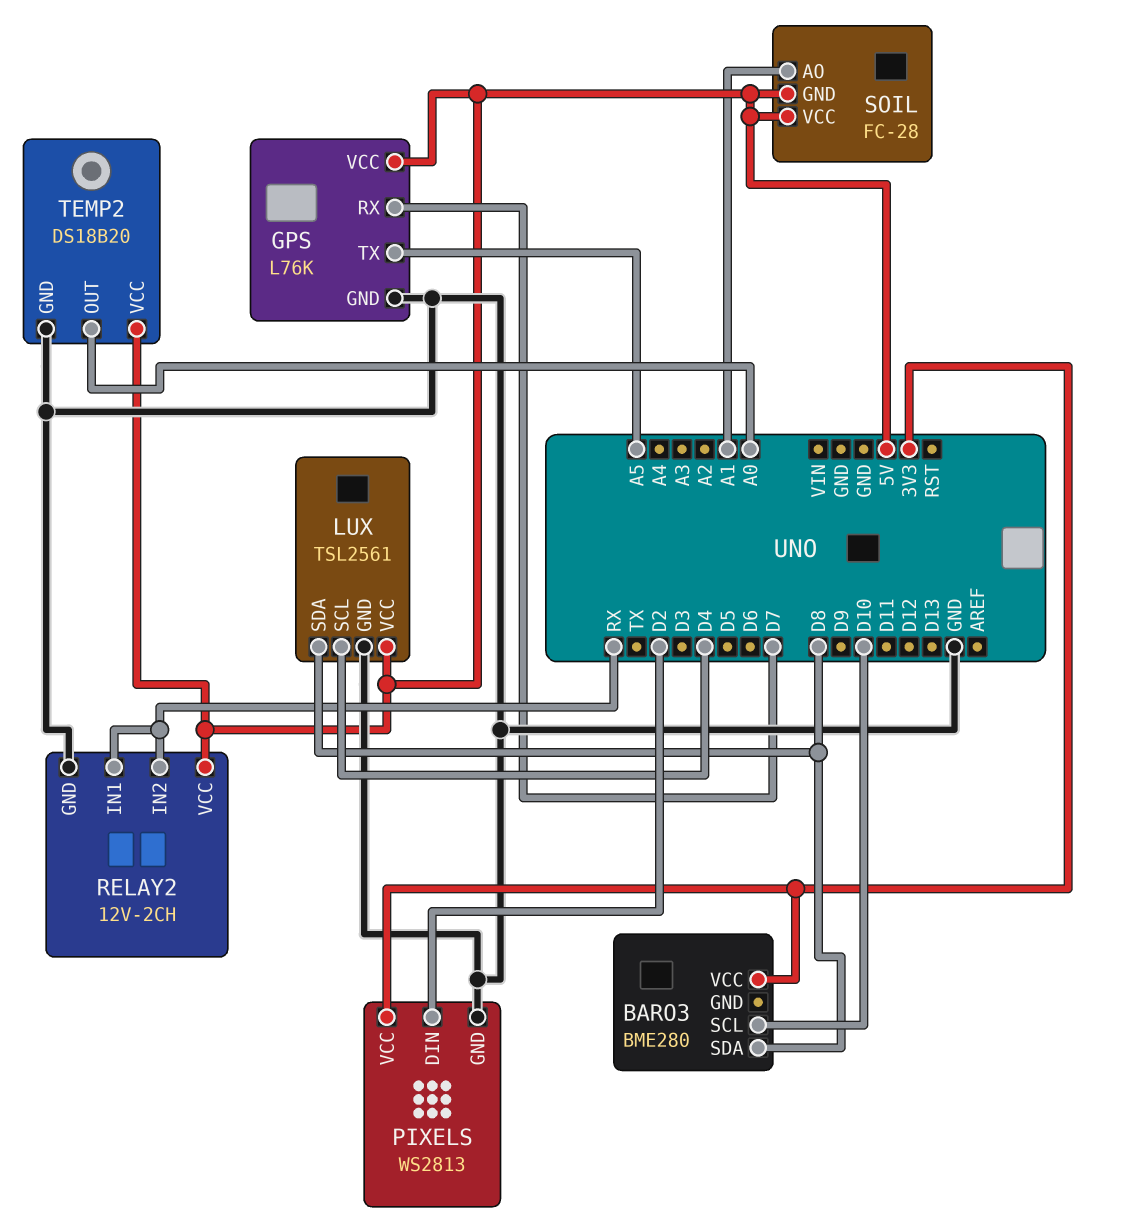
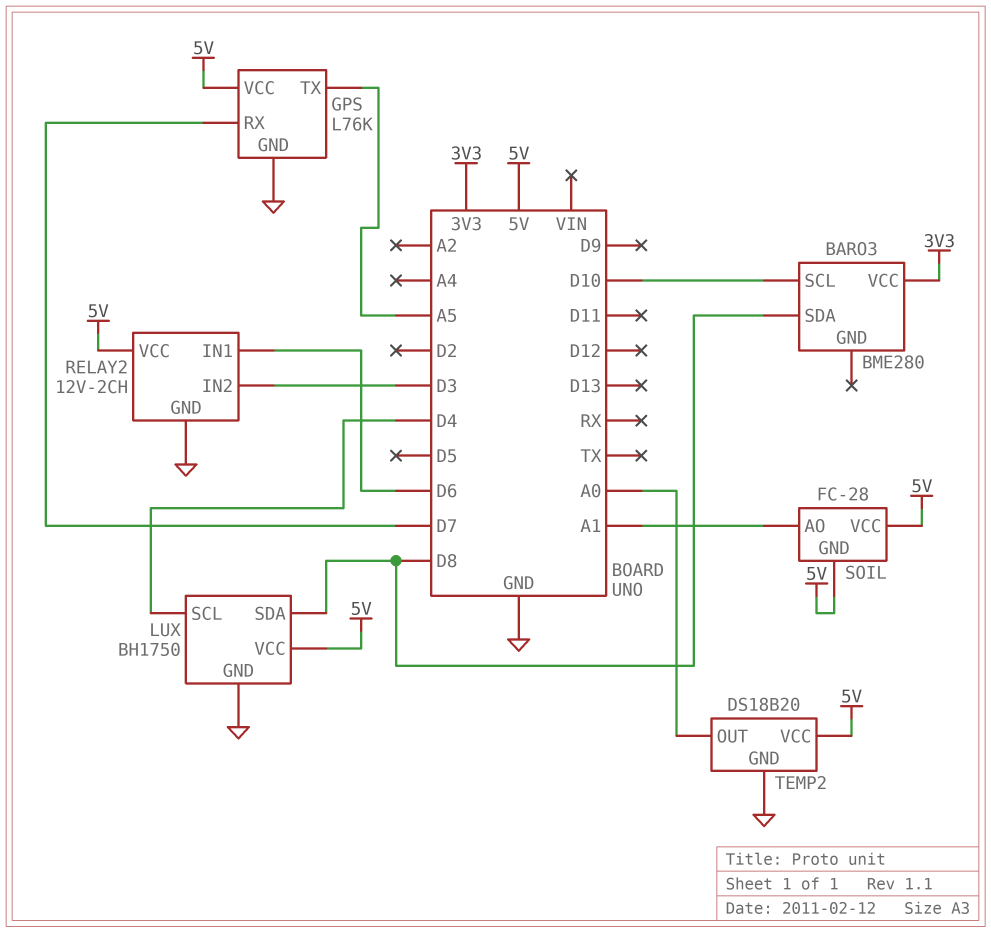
LUX: TSL2561 -> BH1750
PIXELS: WS2813 -> none
PIXELS pin DIN: D2 -> none
PIXELS pin GND: GND -> none
PIXELS pin VCC: 3V3 -> none
RELAY2 pin IN1: RX -> D6
RELAY2 pin IN2: RX -> D3

